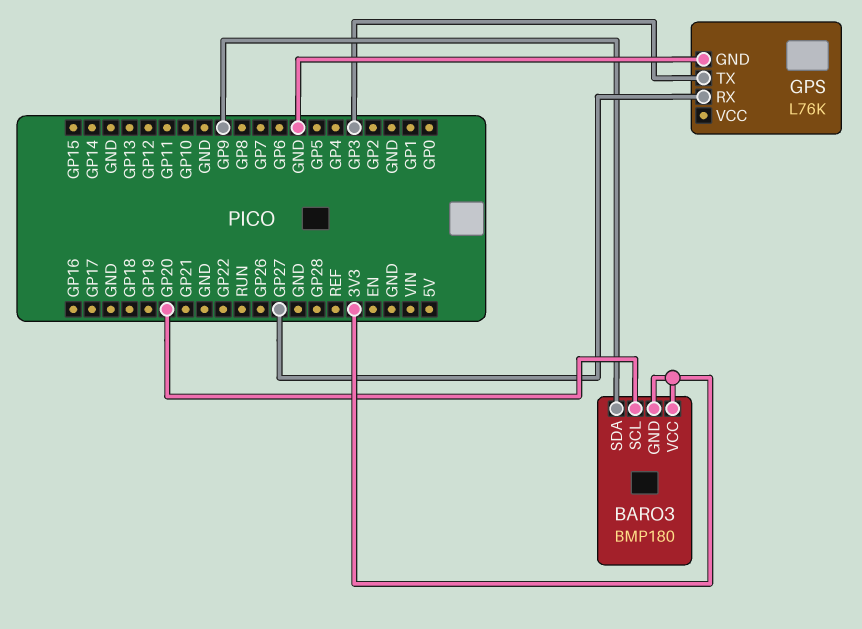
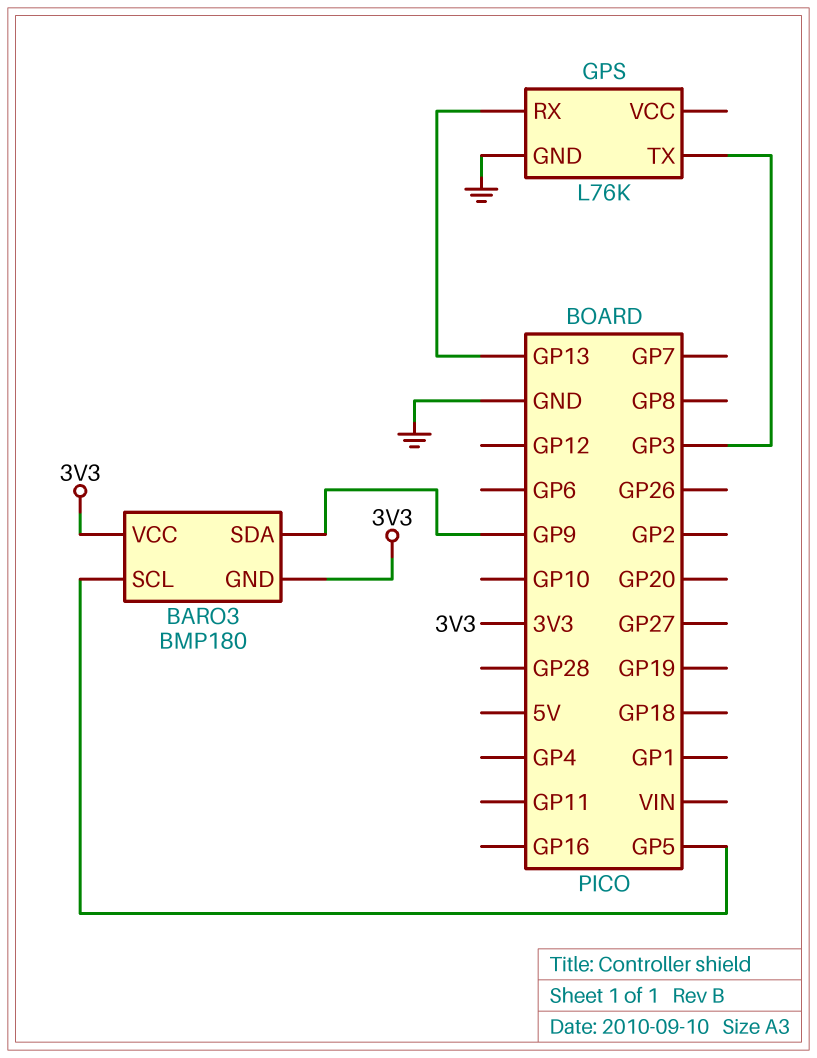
BARO3 pin SCL: GP20 -> GP5
GPS pin RX: GP27 -> GP13

